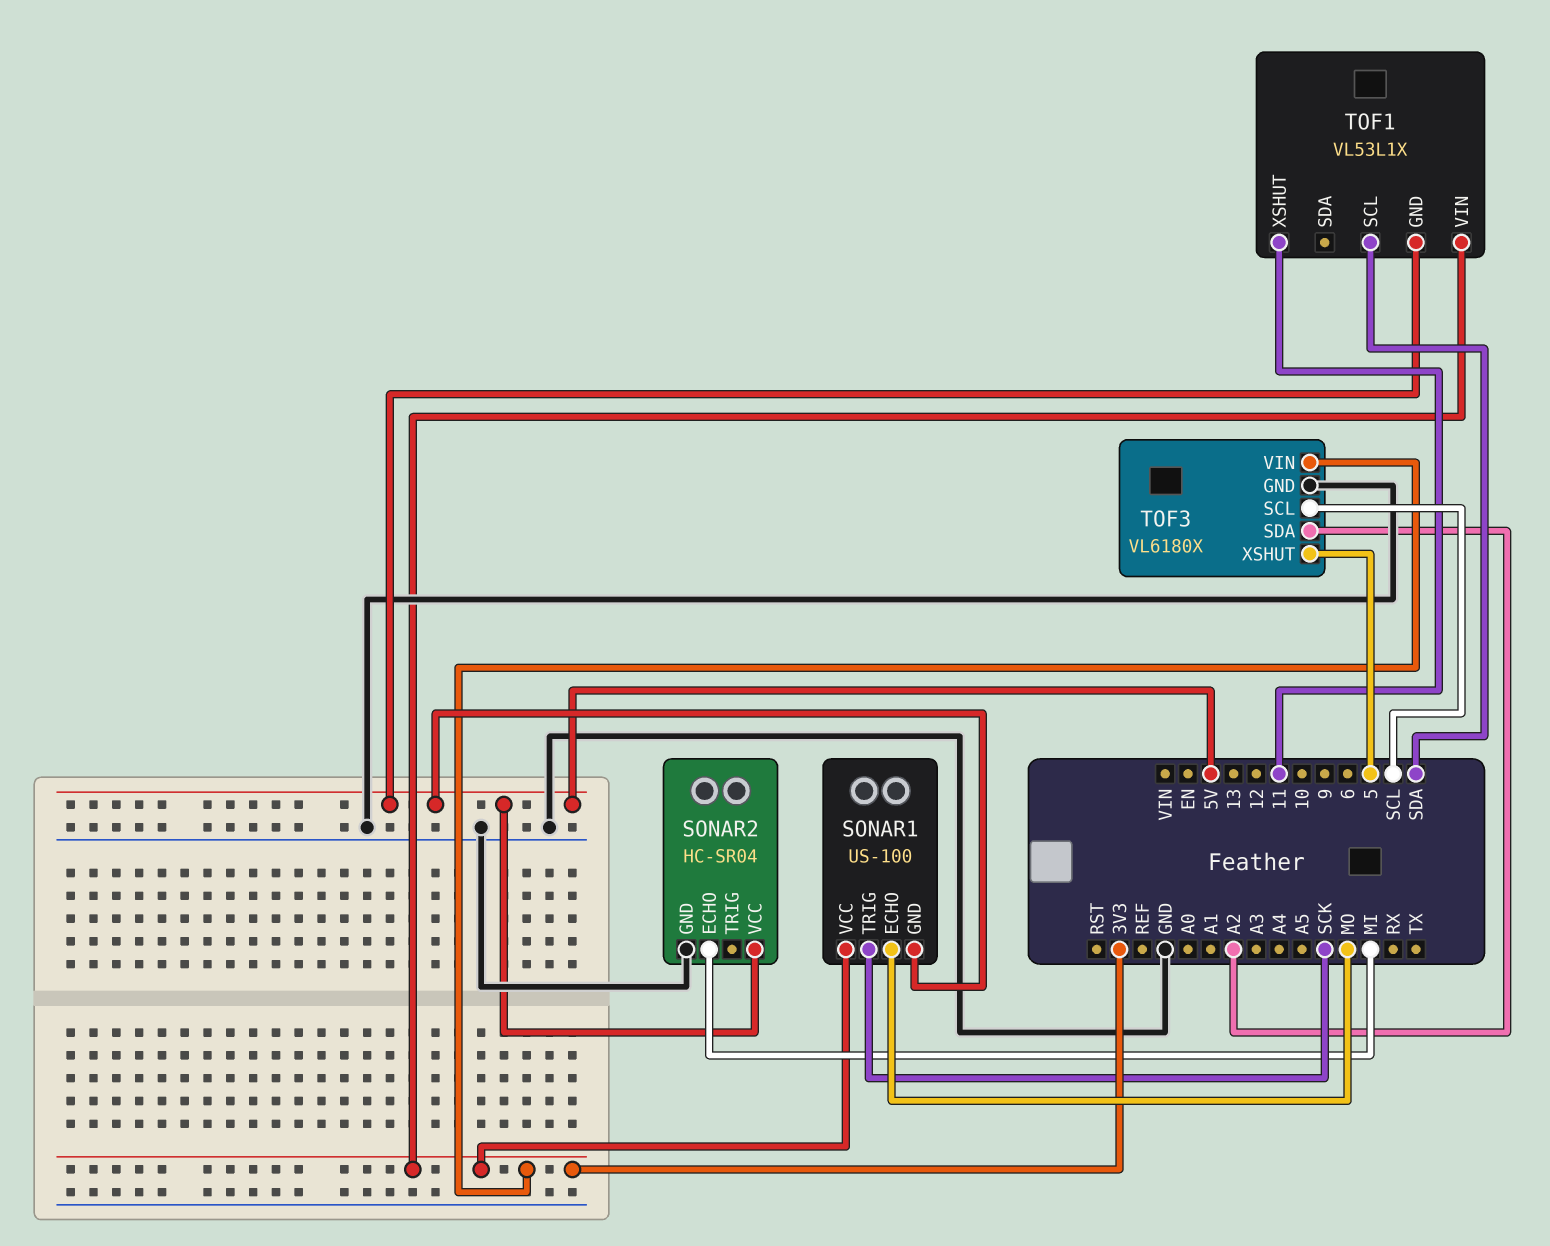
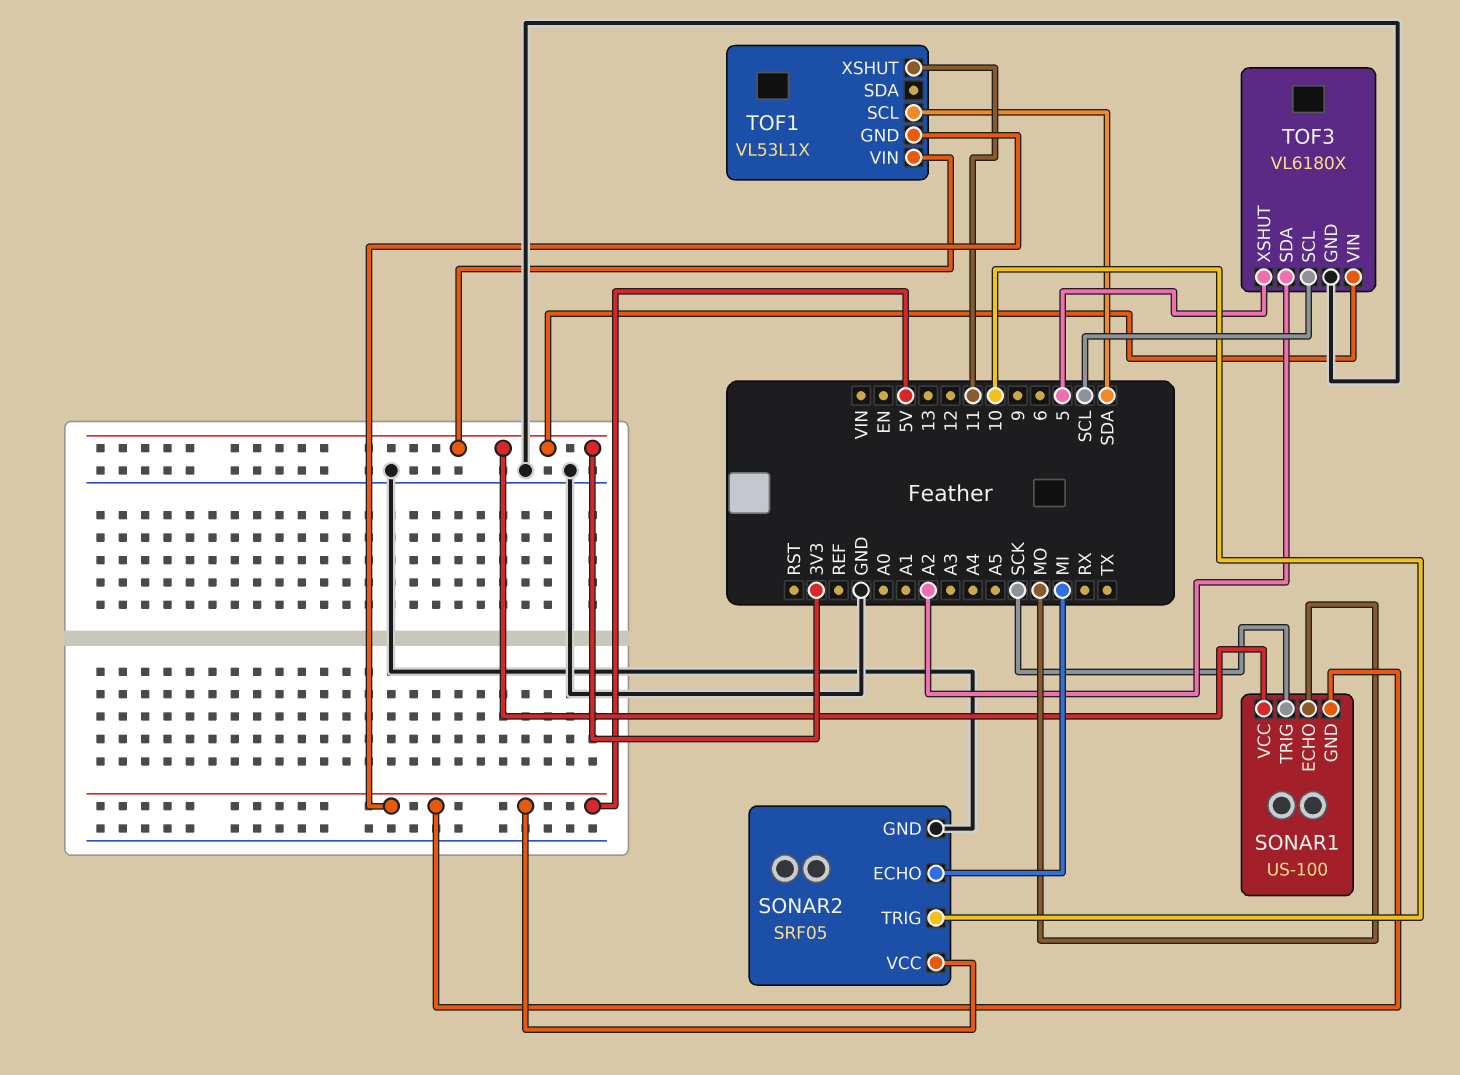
SONAR2: HC-SR04 -> SRF05
SONAR2 pin TRIG: none -> 10

